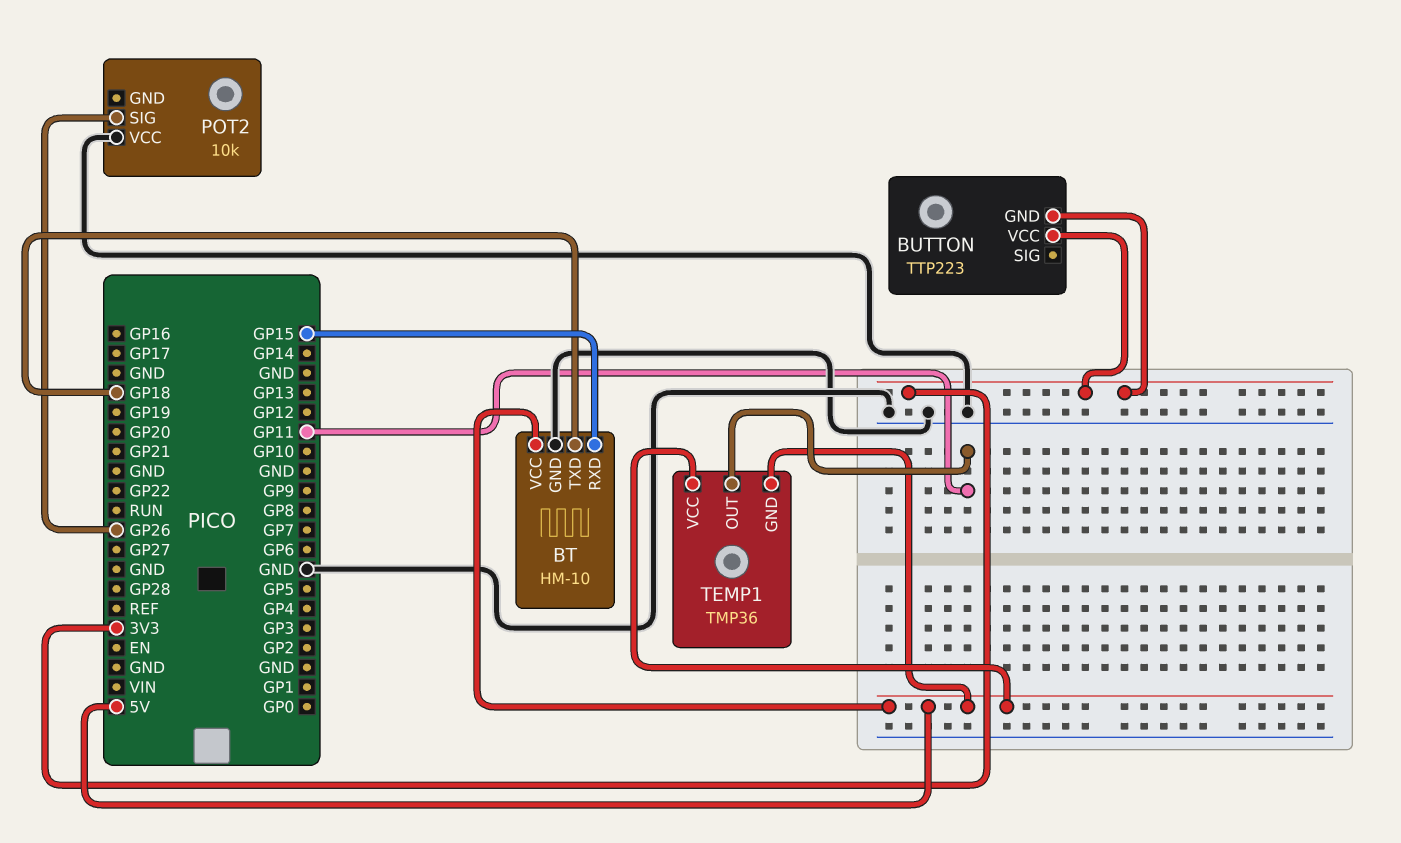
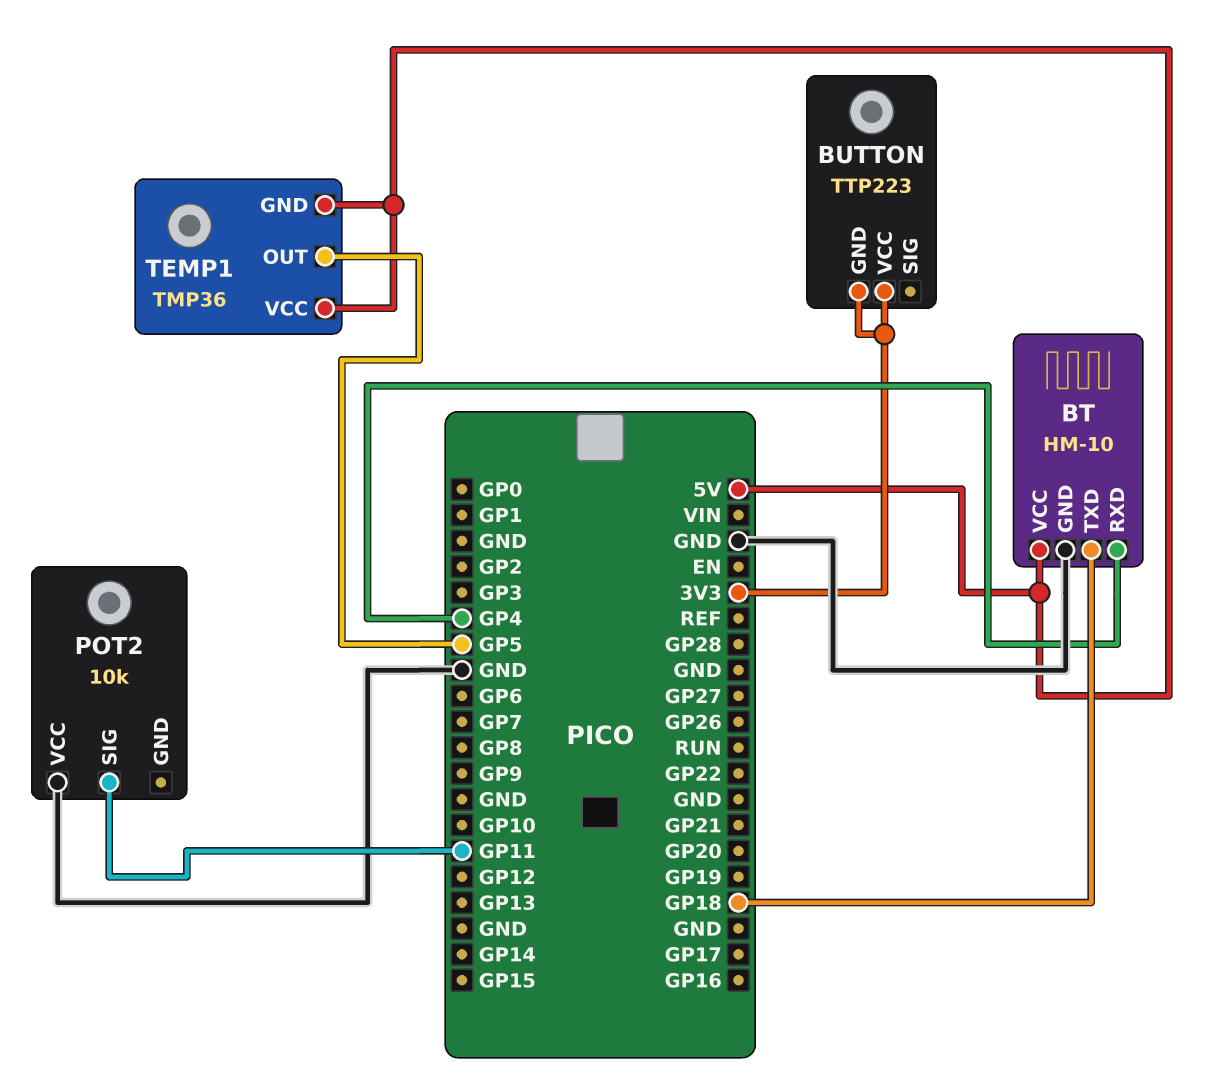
BT pin RXD: GP15 -> GP4
POT2 pin SIG: GP26 -> GP11
TEMP1 pin OUT: GP11 -> GP5

